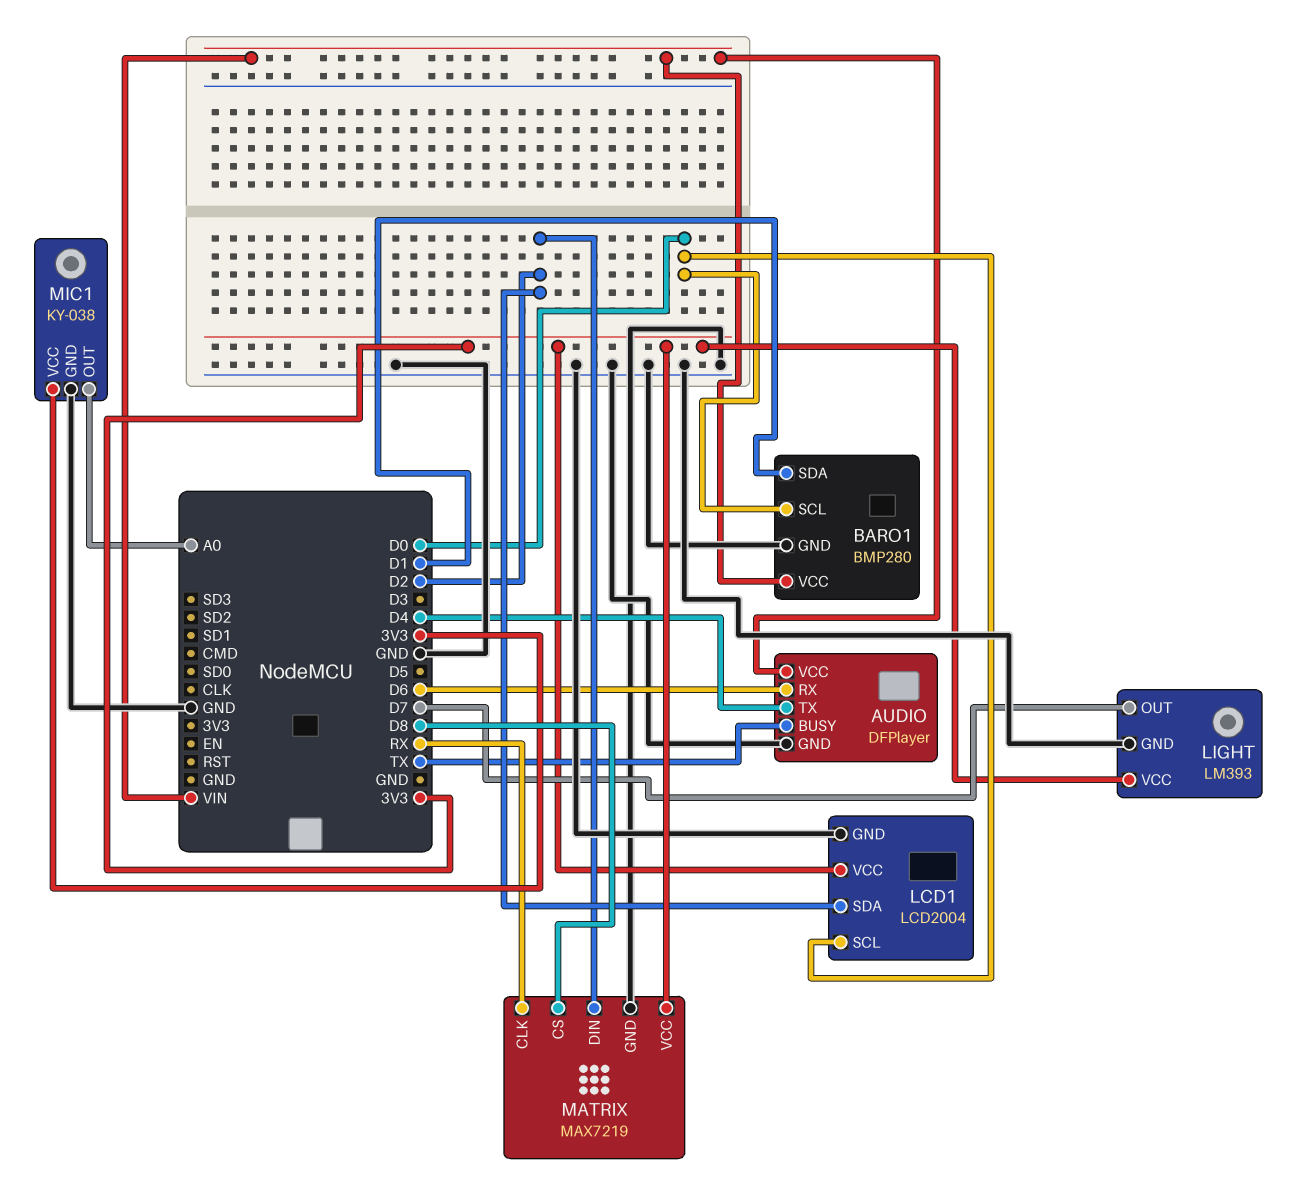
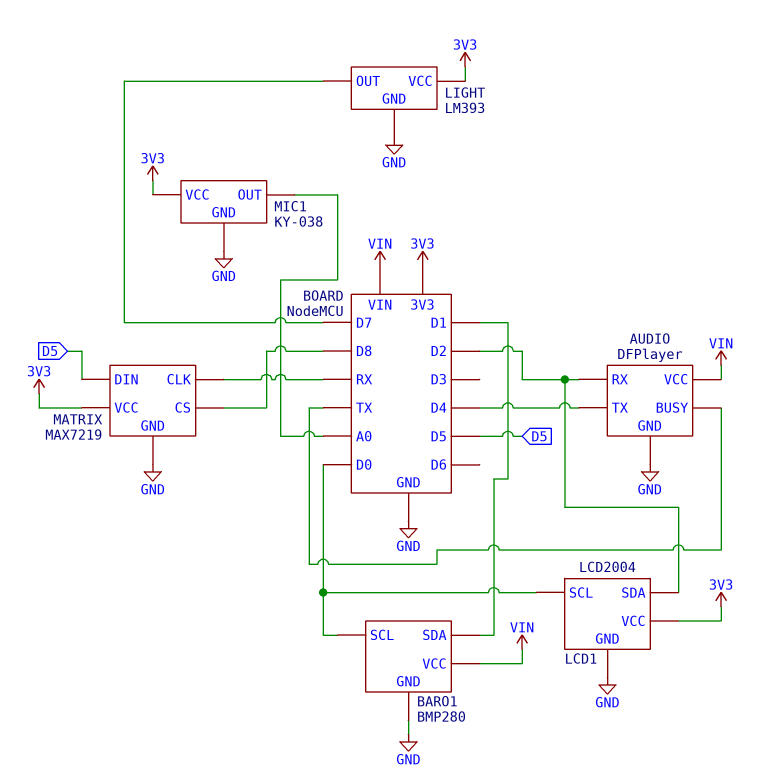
AUDIO pin RX: D6 -> D2
MATRIX pin DIN: D2 -> D5

